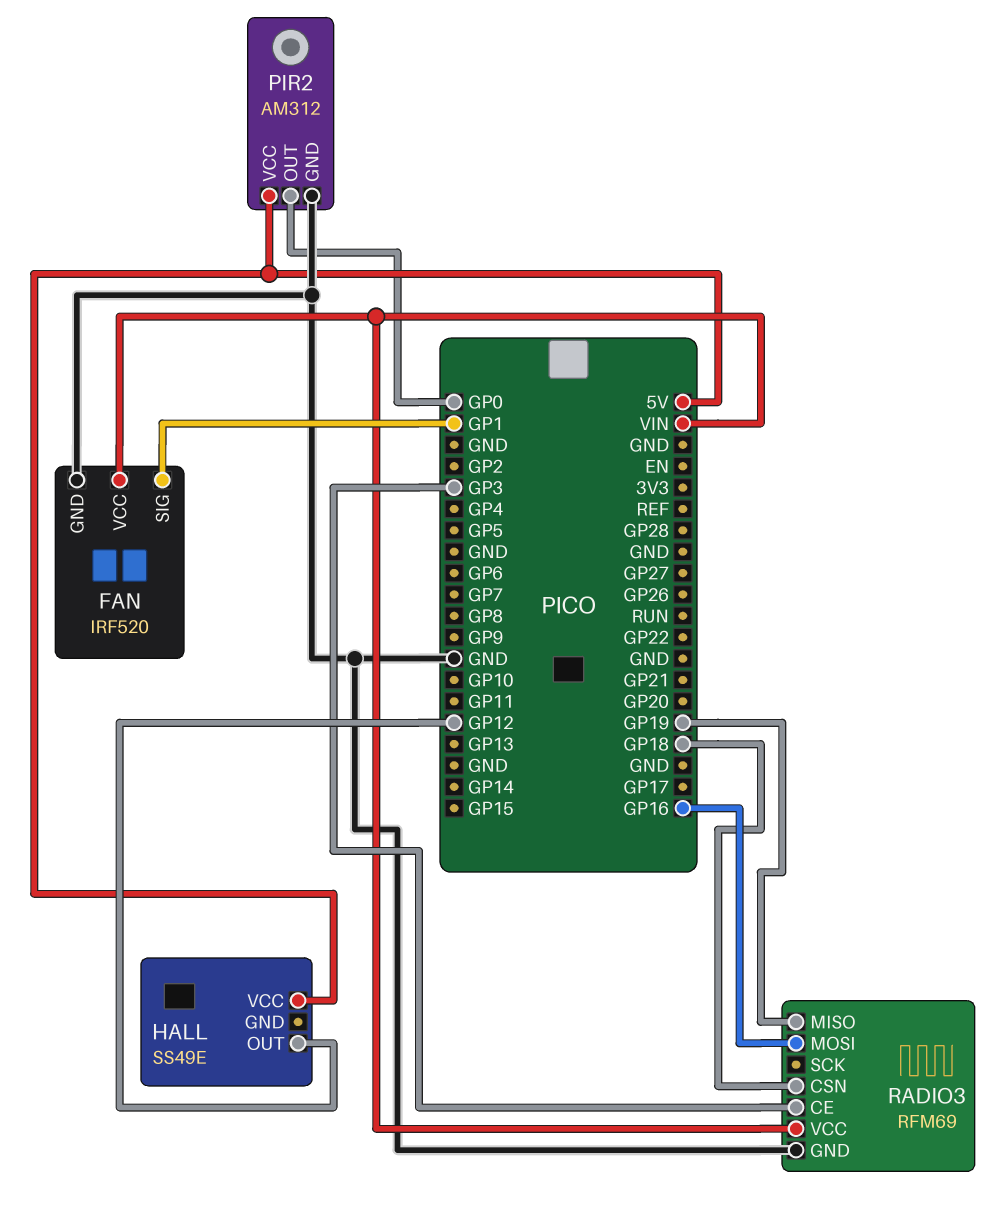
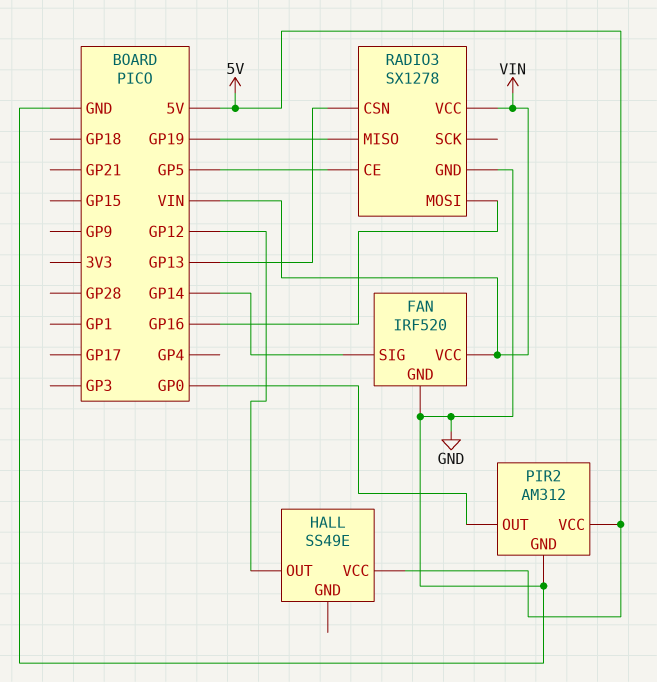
FAN pin SIG: GP1 -> GP14
RADIO3: RFM69 -> SX1278
RADIO3 pin CE: GP3 -> GP5
RADIO3 pin CSN: GP18 -> GP13

